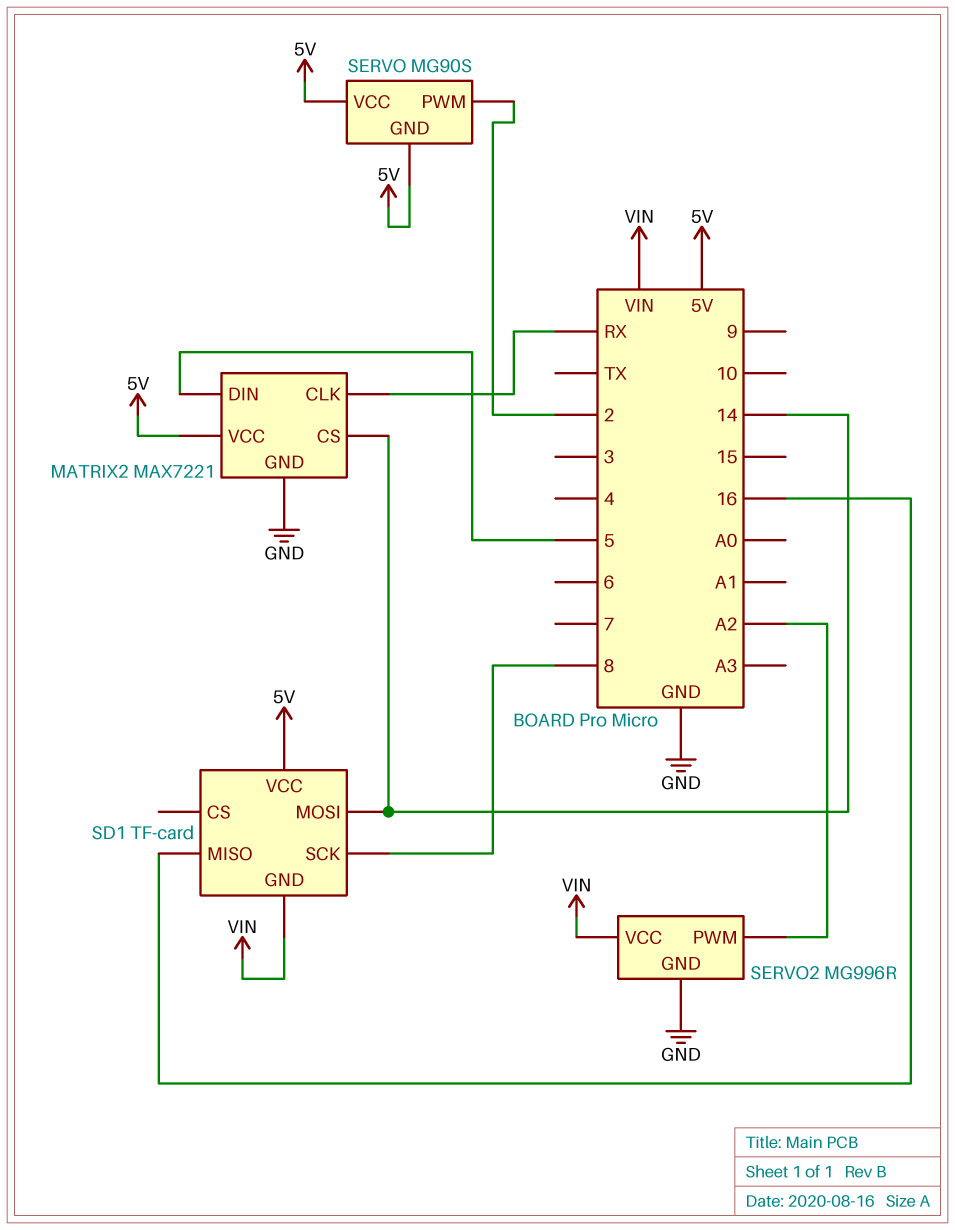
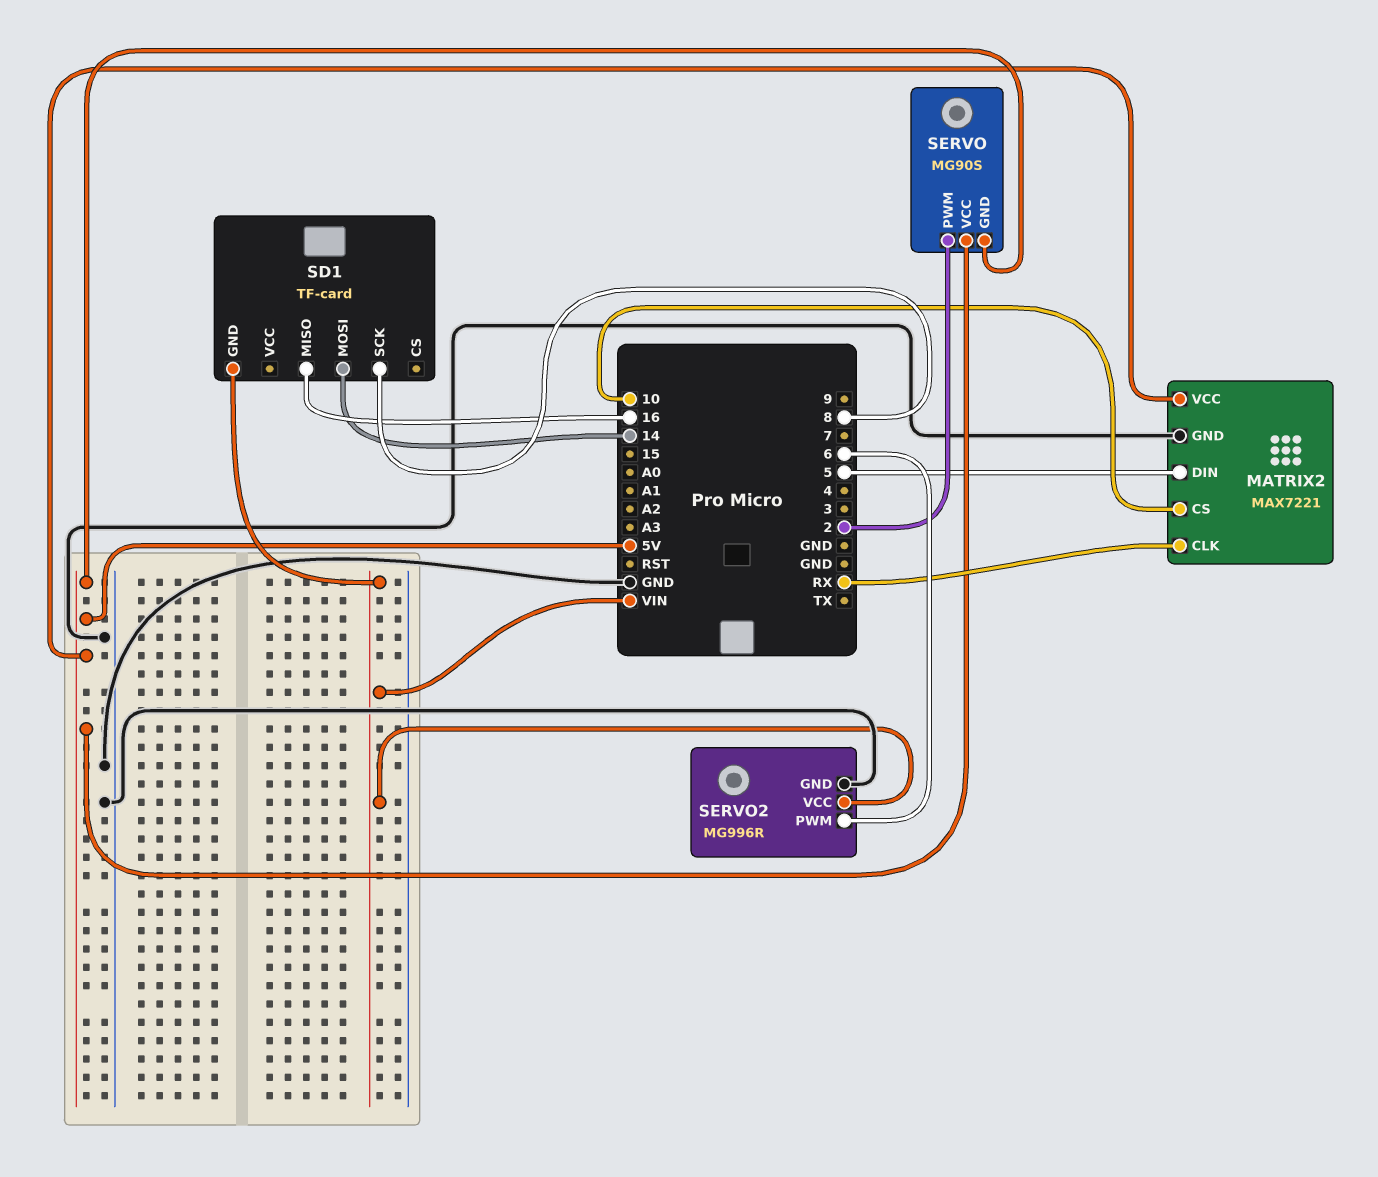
MATRIX2 pin CS: 14 -> 10
SD1 pin VCC: 5V -> none
SERVO2 pin PWM: A2 -> 6

